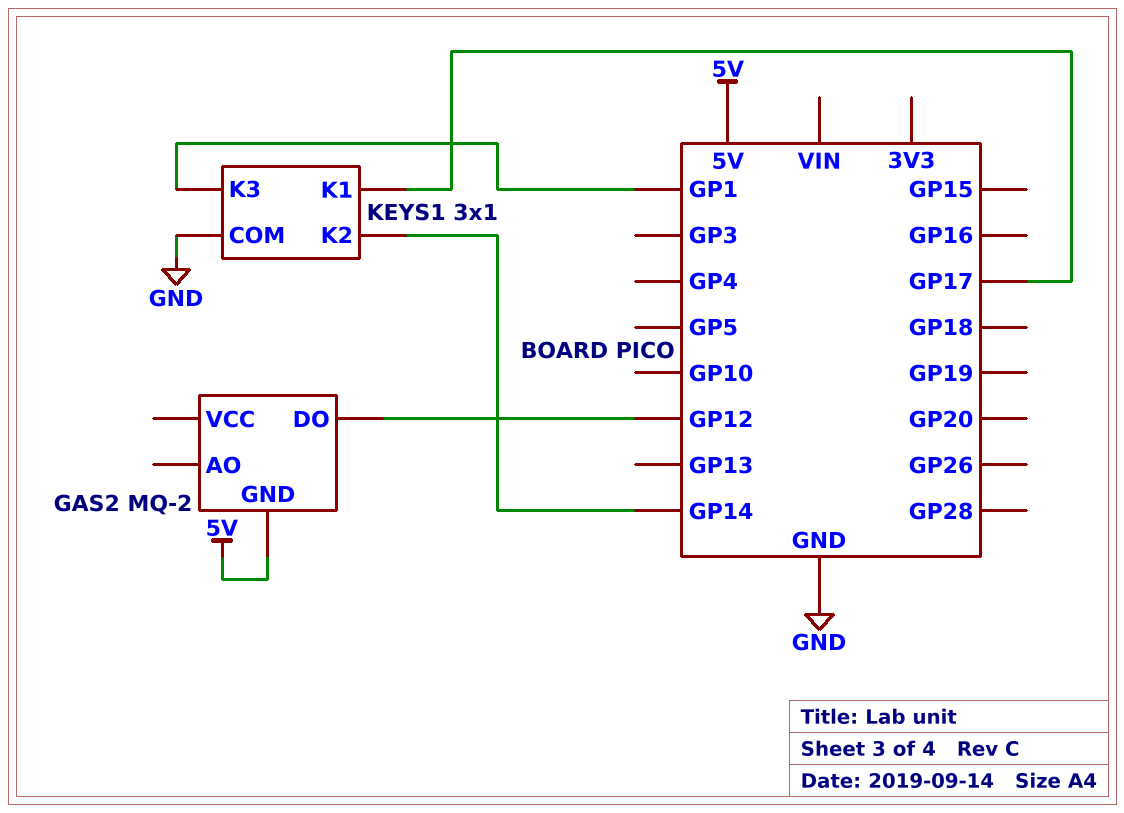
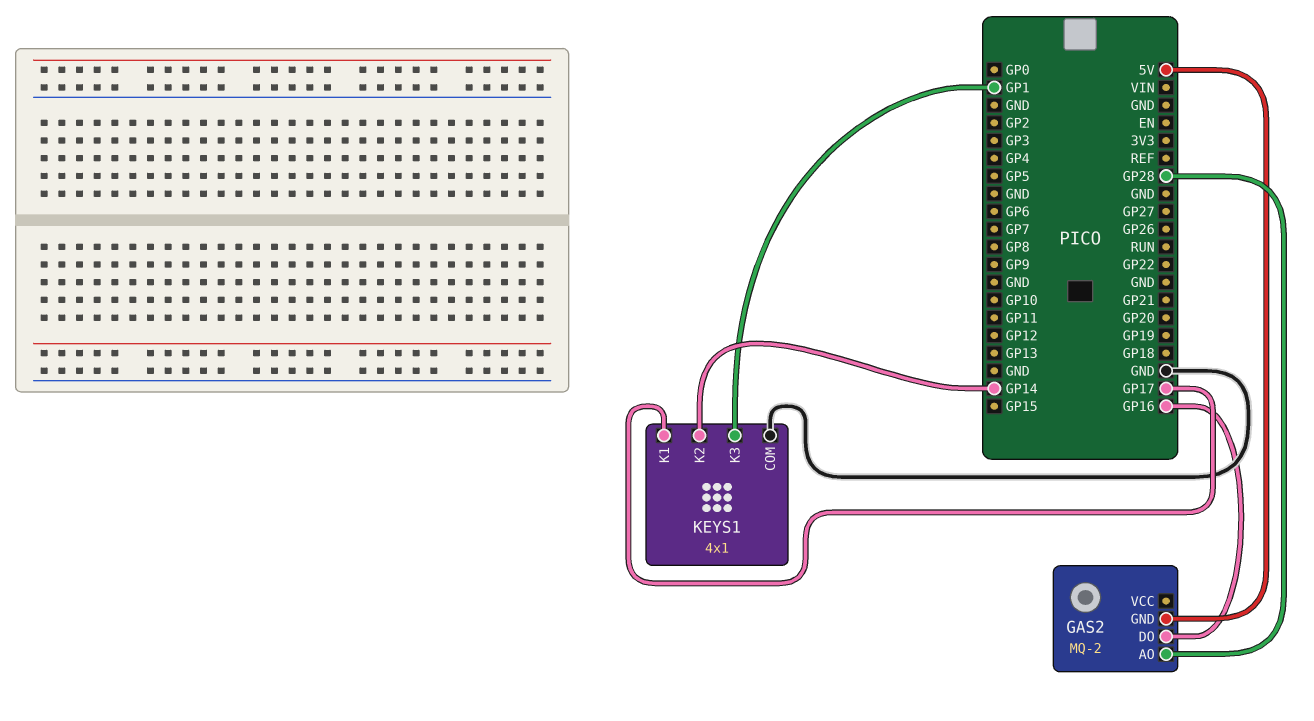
GAS2 pin AO: none -> GP28
GAS2 pin DO: GP12 -> GP16
KEYS1: 3x1 -> 4x1

